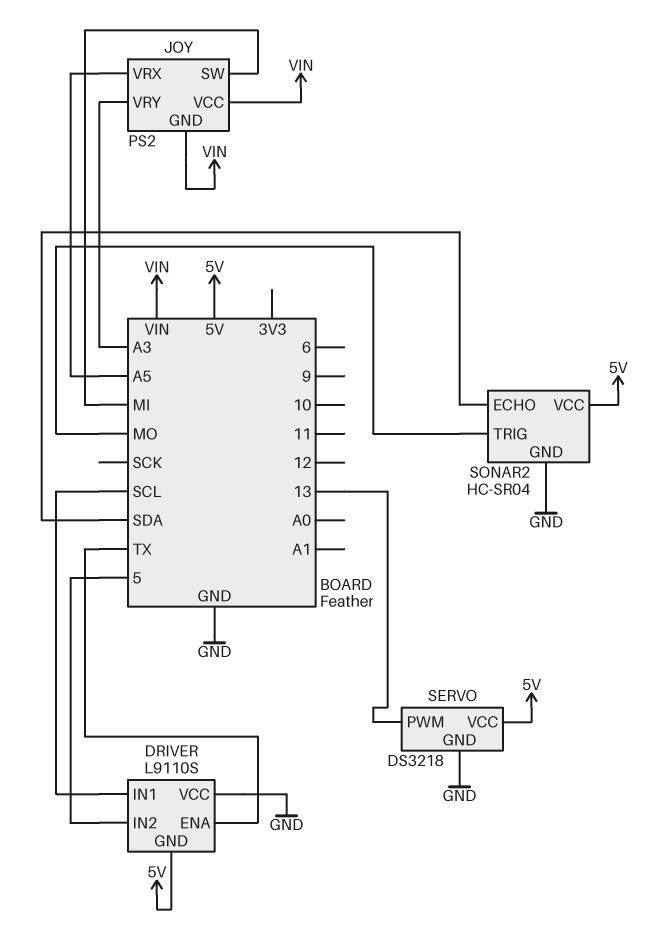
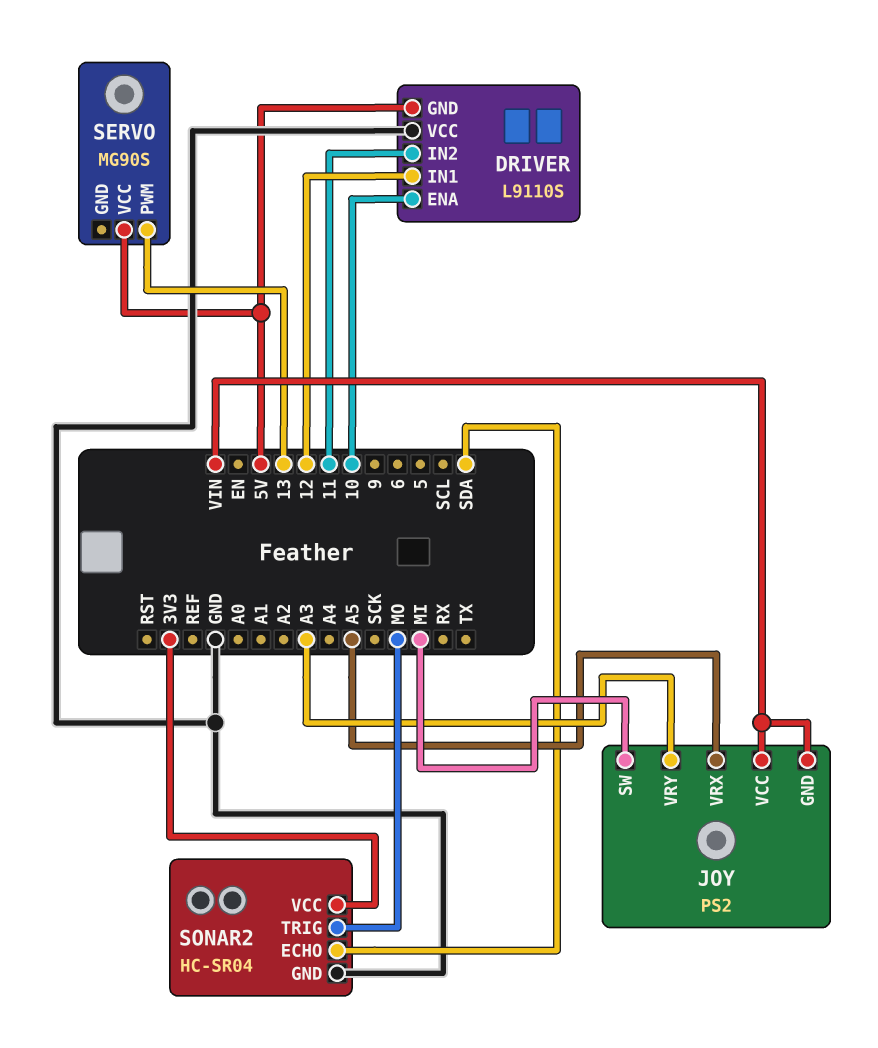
DRIVER pin ENA: TX -> 10
DRIVER pin IN1: SCL -> 12
DRIVER pin IN2: 5 -> 11
SERVO: DS3218 -> MG90S
SERVO pin GND: GND -> none
SONAR2 pin VCC: 5V -> 3V3

